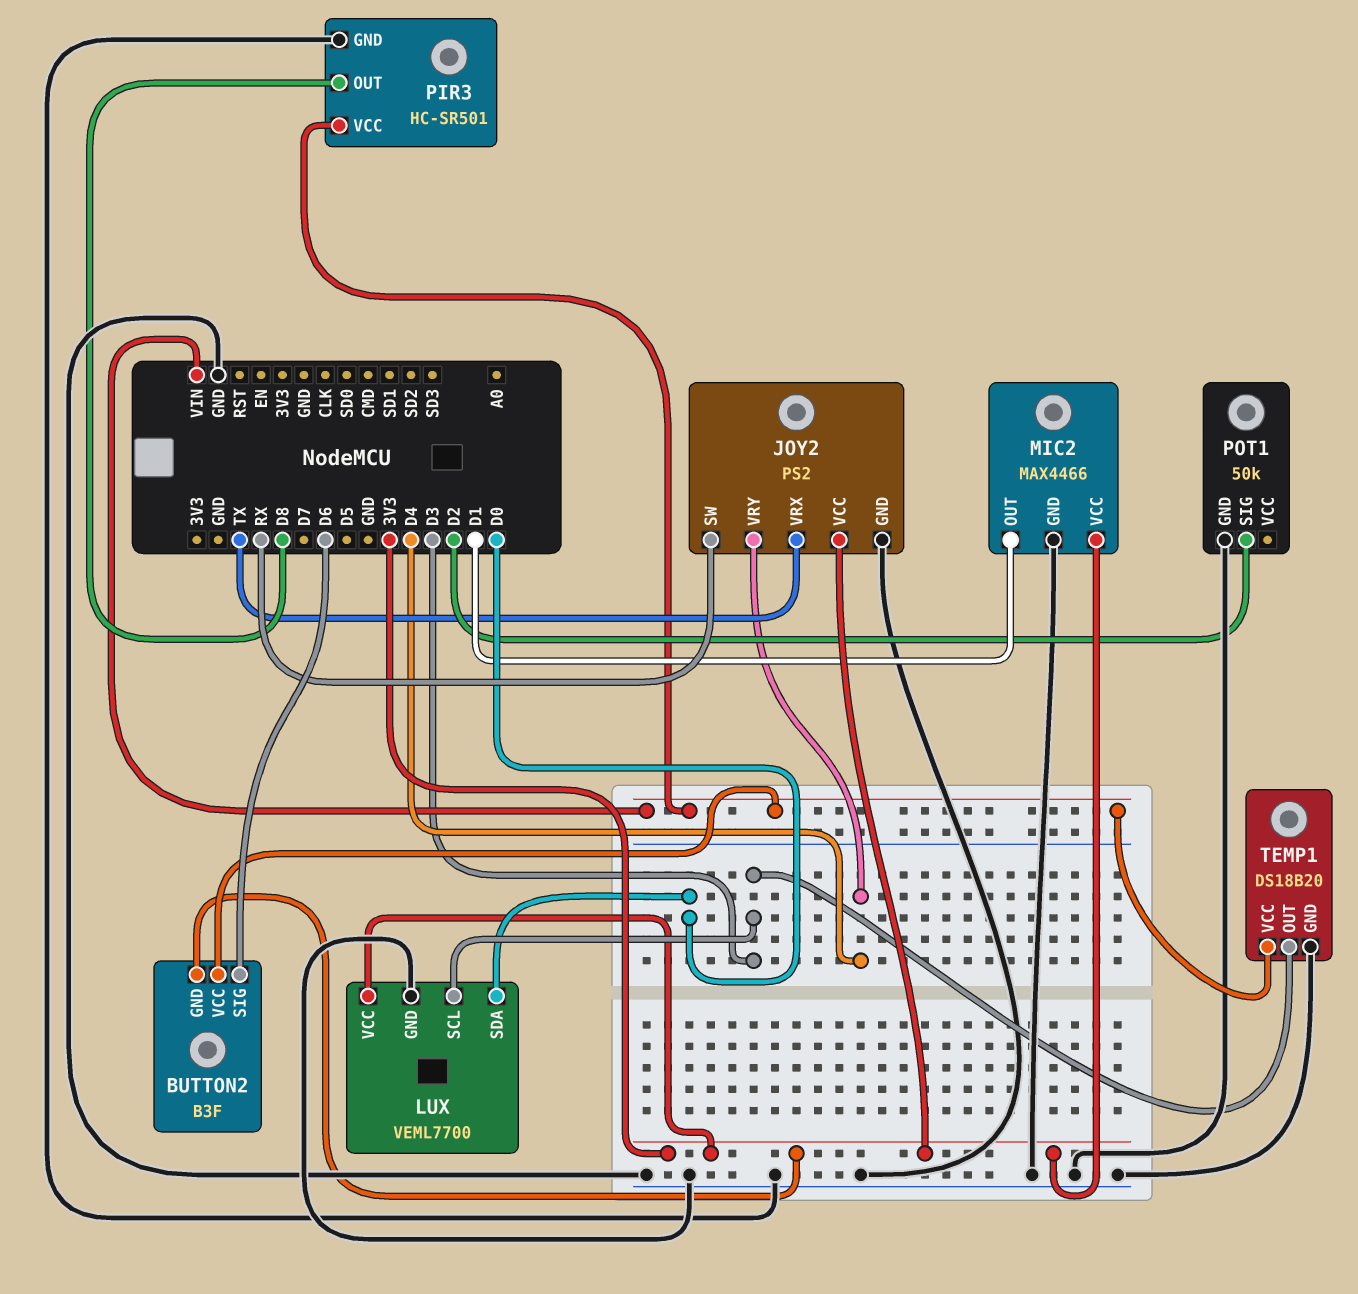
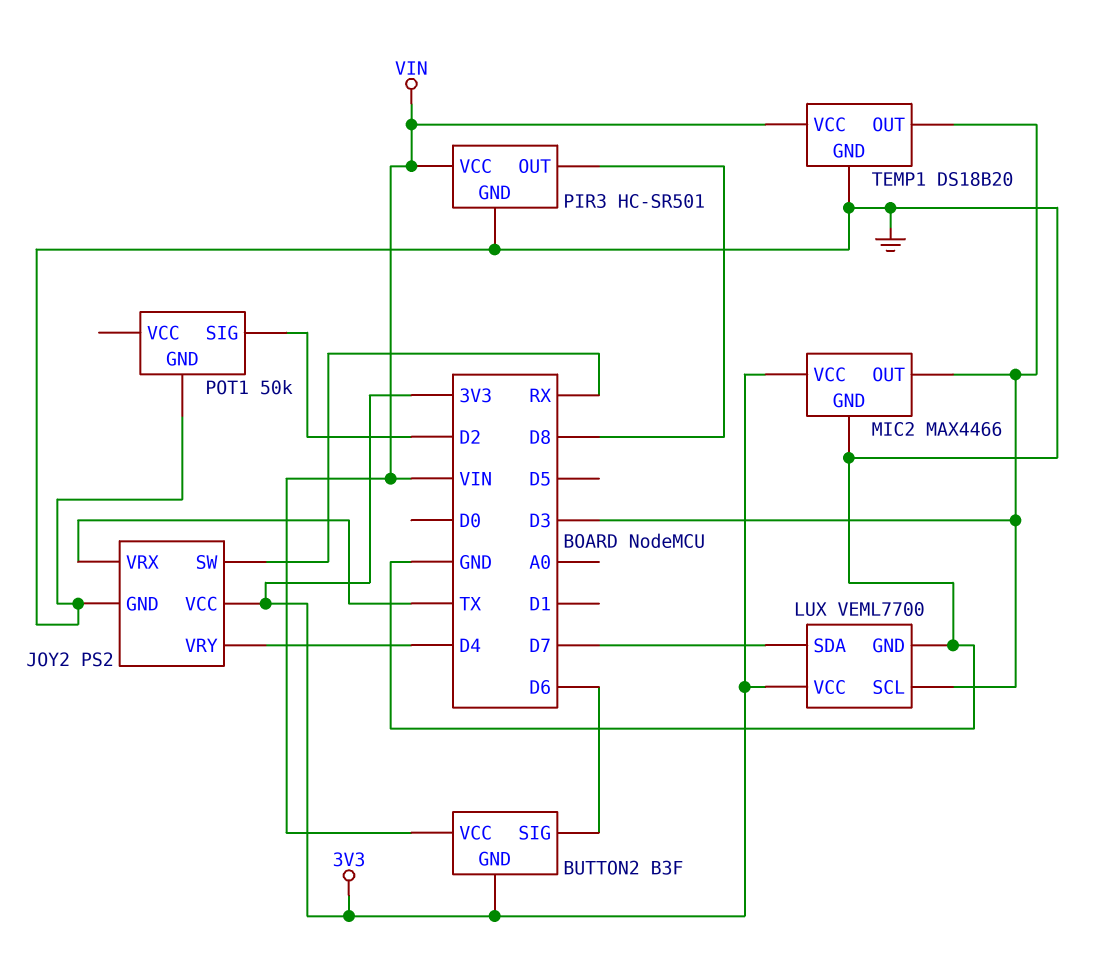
LUX pin SDA: D0 -> D7
MIC2 pin OUT: D1 -> D3

